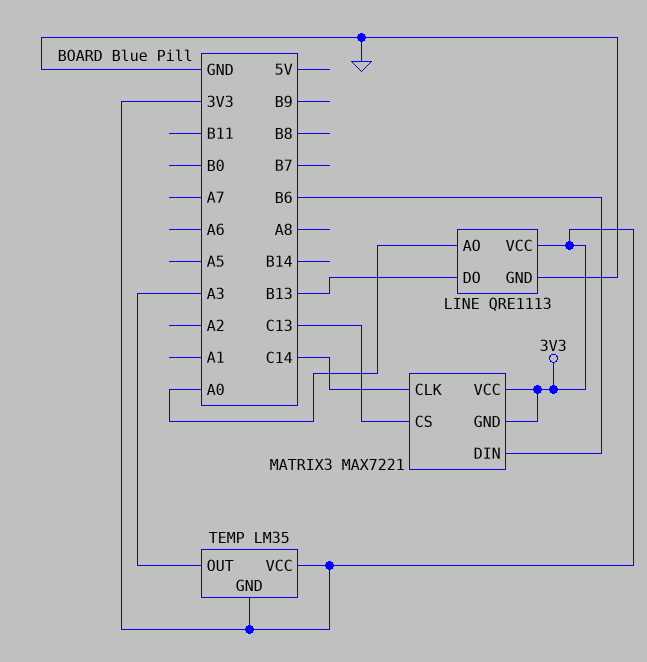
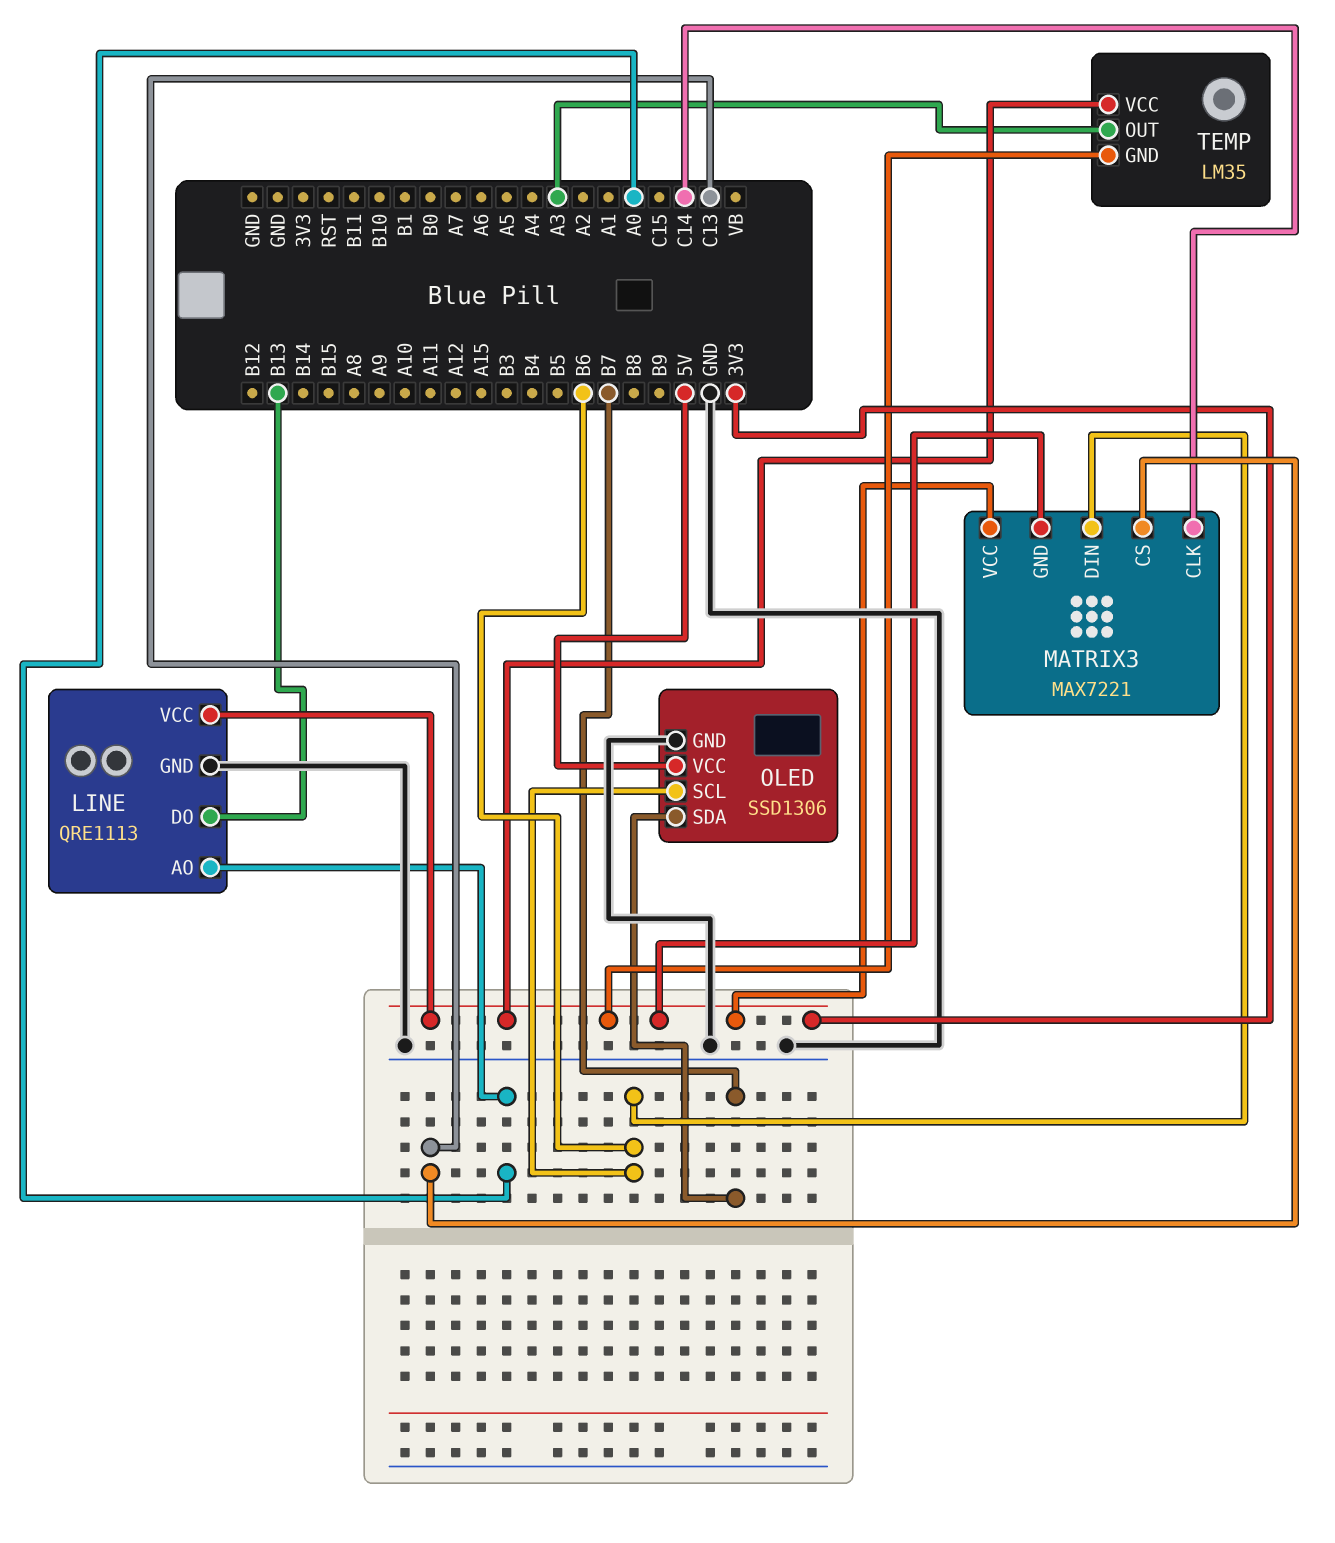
OLED: none -> SSD1306
OLED pin GND: none -> GND
OLED pin SCL: none -> B6
OLED pin SDA: none -> B7
OLED pin VCC: none -> 5V

